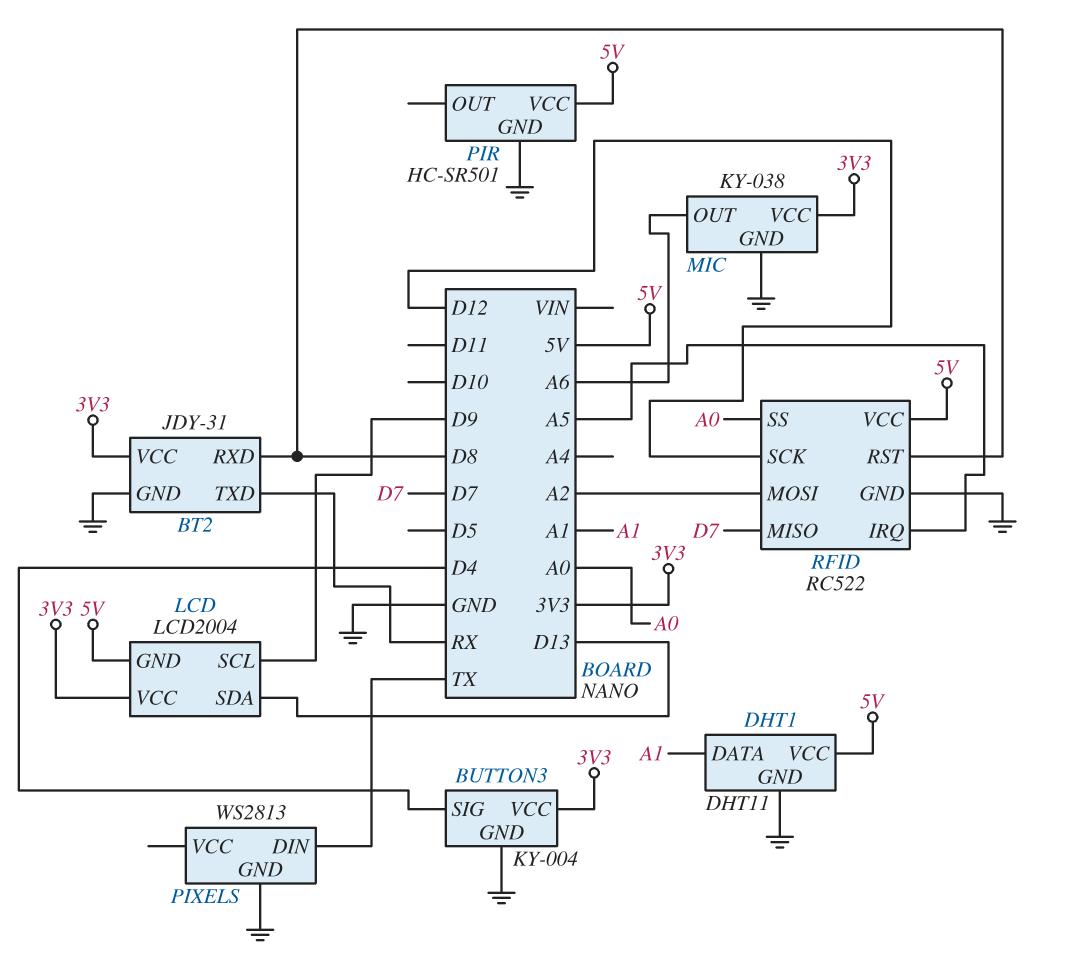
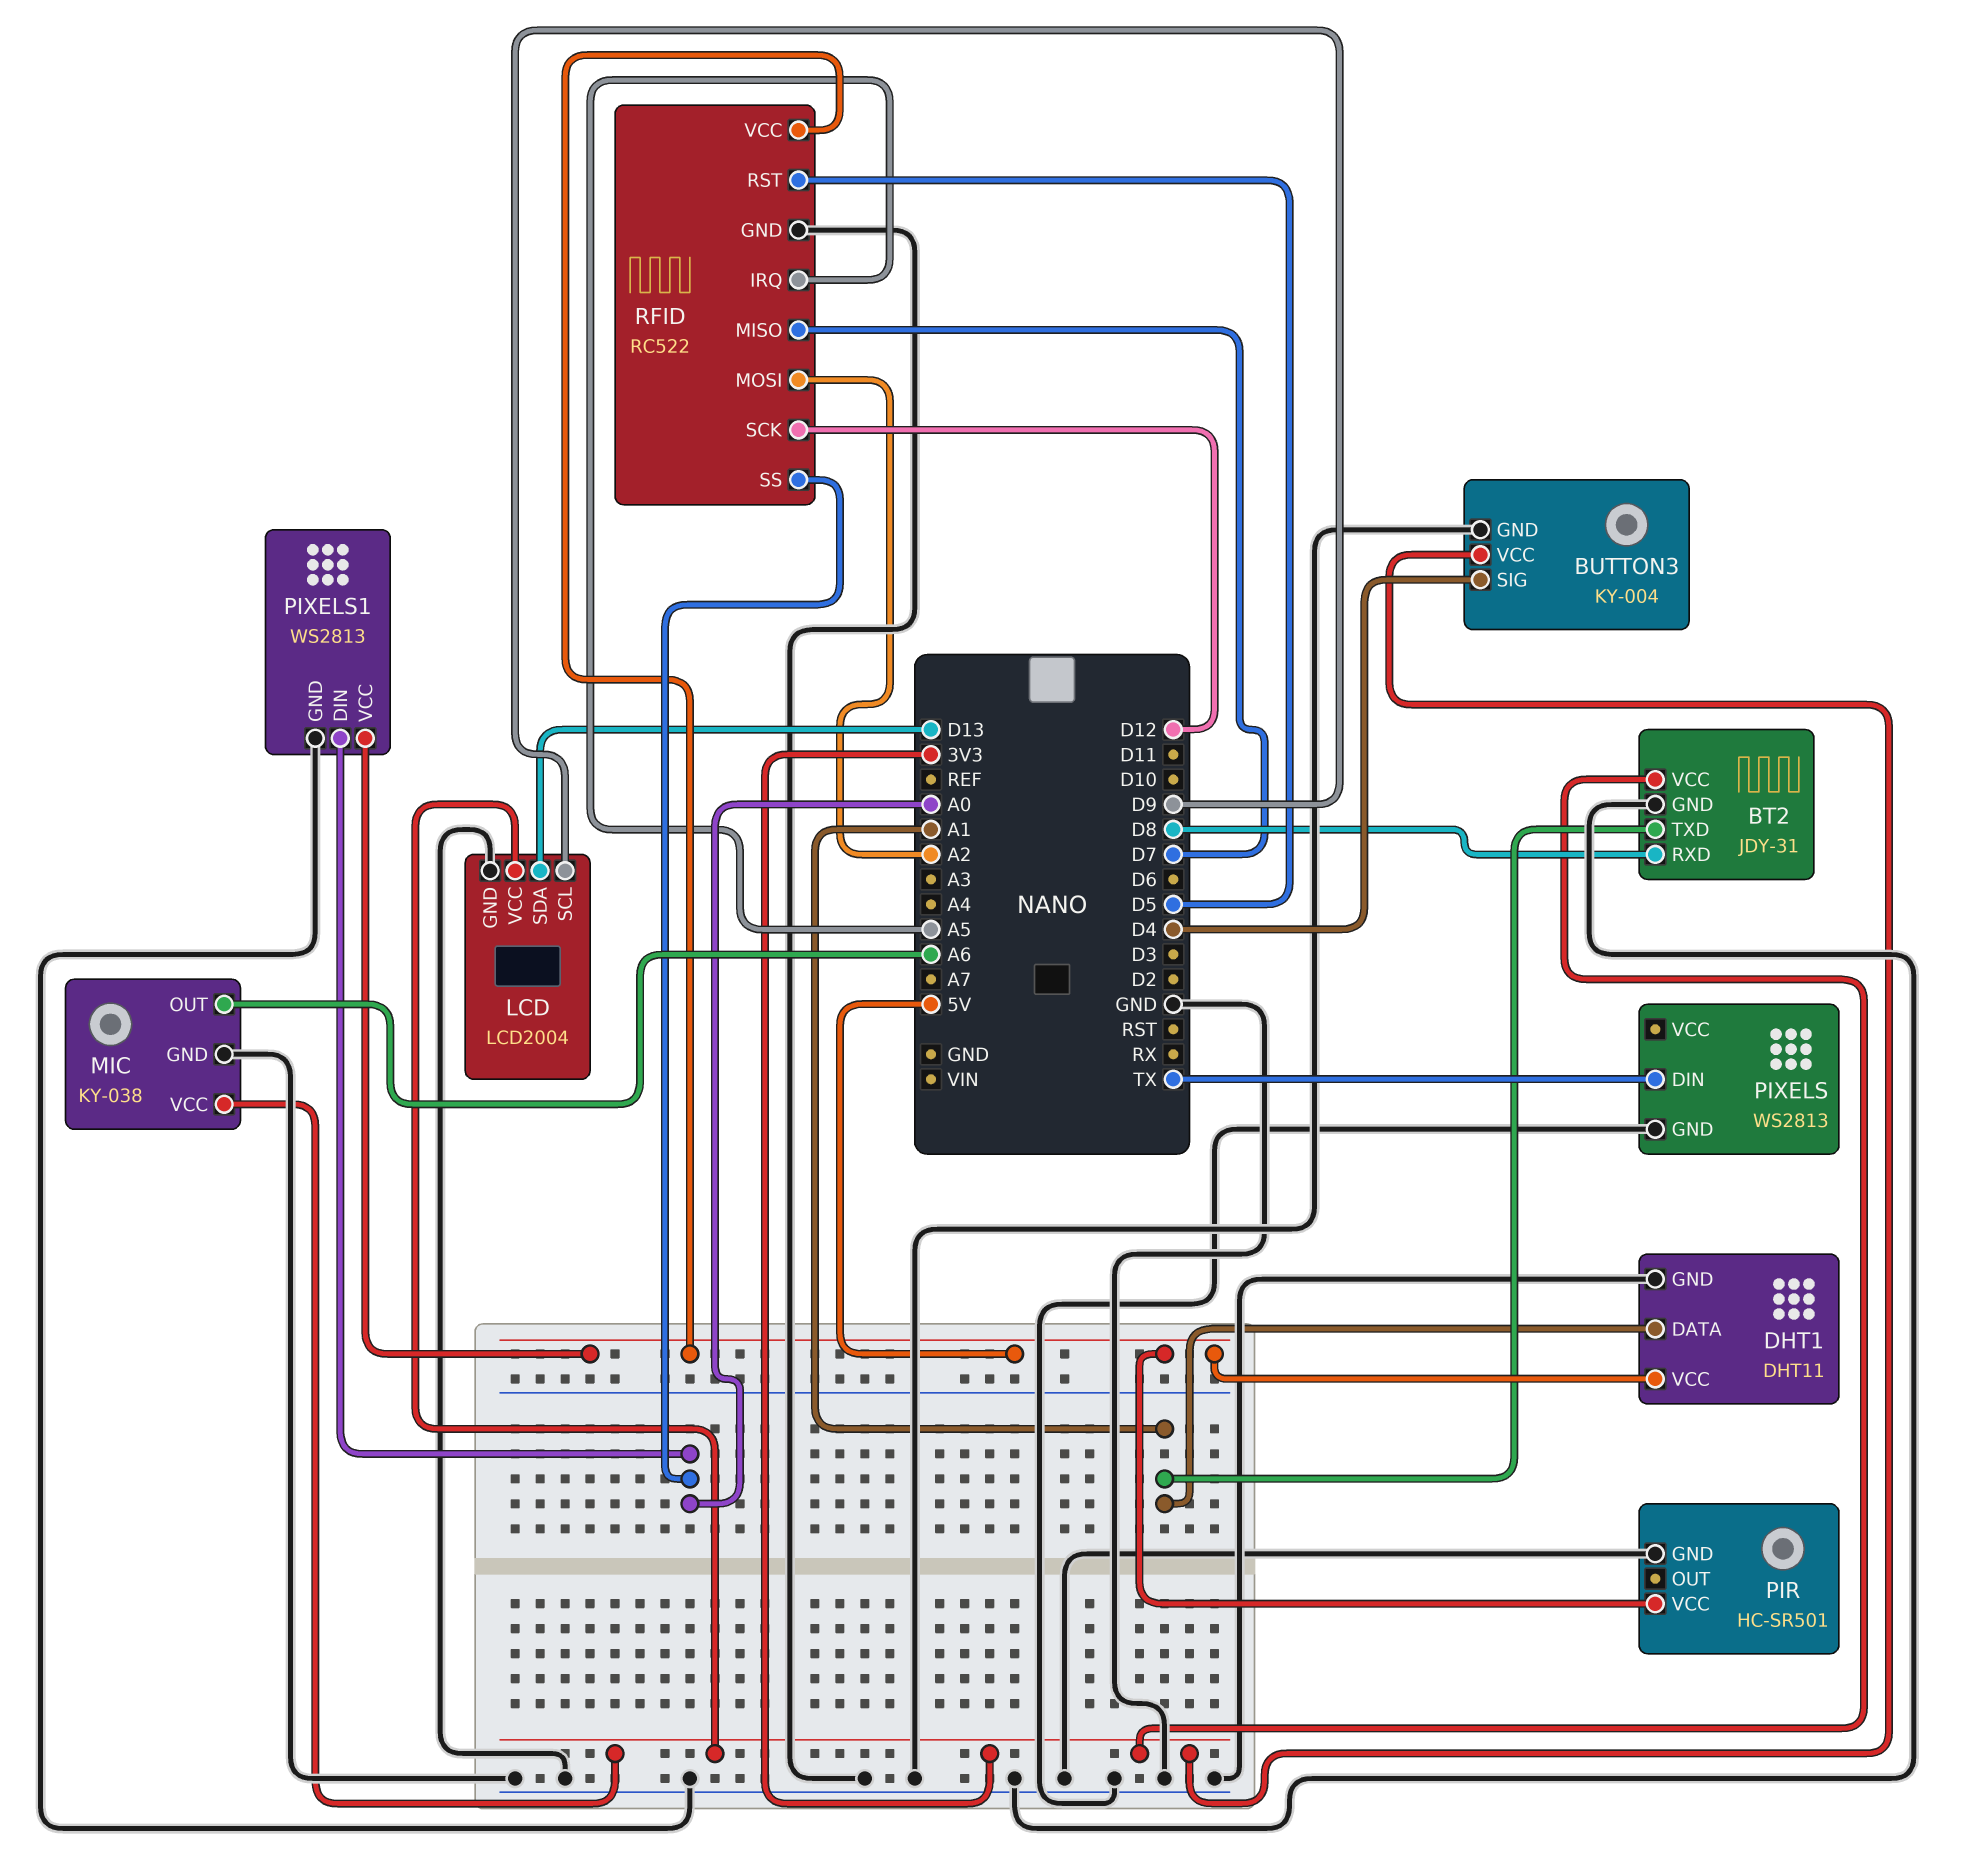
BT2 pin TXD: RX -> A1
LCD pin GND: 5V -> GND
PIXELS1: none -> WS2813
PIXELS1 pin DIN: none -> A0
PIXELS1 pin GND: none -> GND
PIXELS1 pin VCC: none -> 5V
RFID pin RST: D8 -> D5

